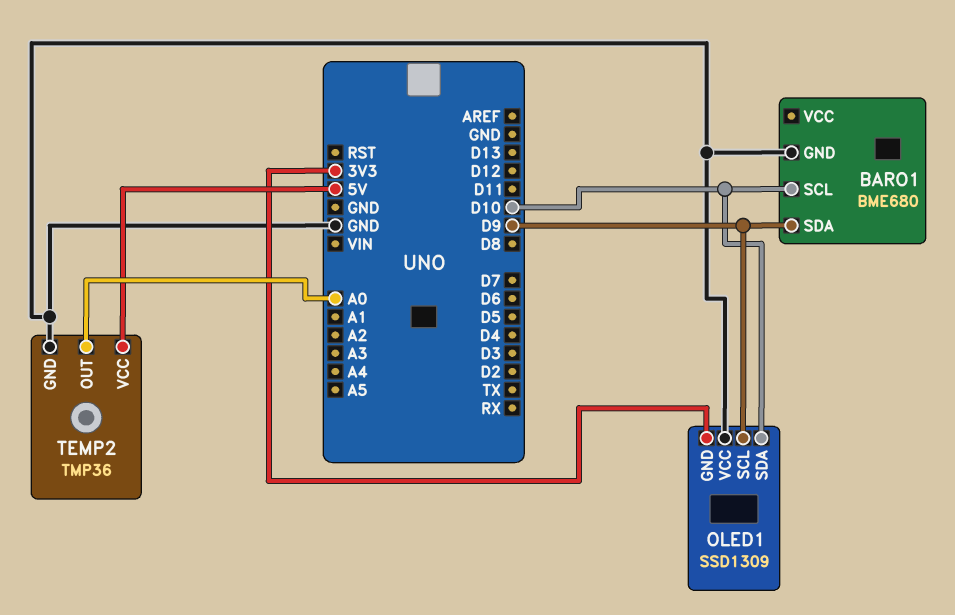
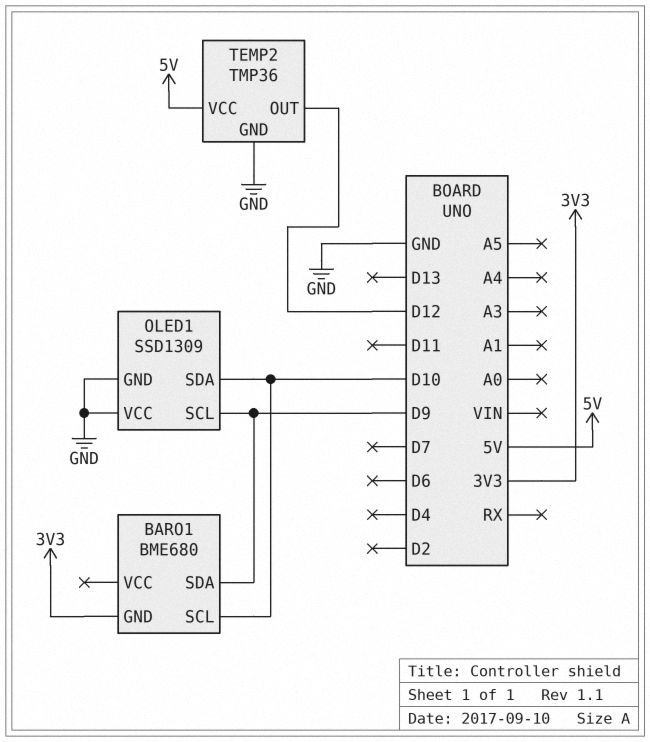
BARO1 pin GND: GND -> 3V3
OLED1 pin GND: 3V3 -> GND
TEMP2 pin OUT: A0 -> D12

